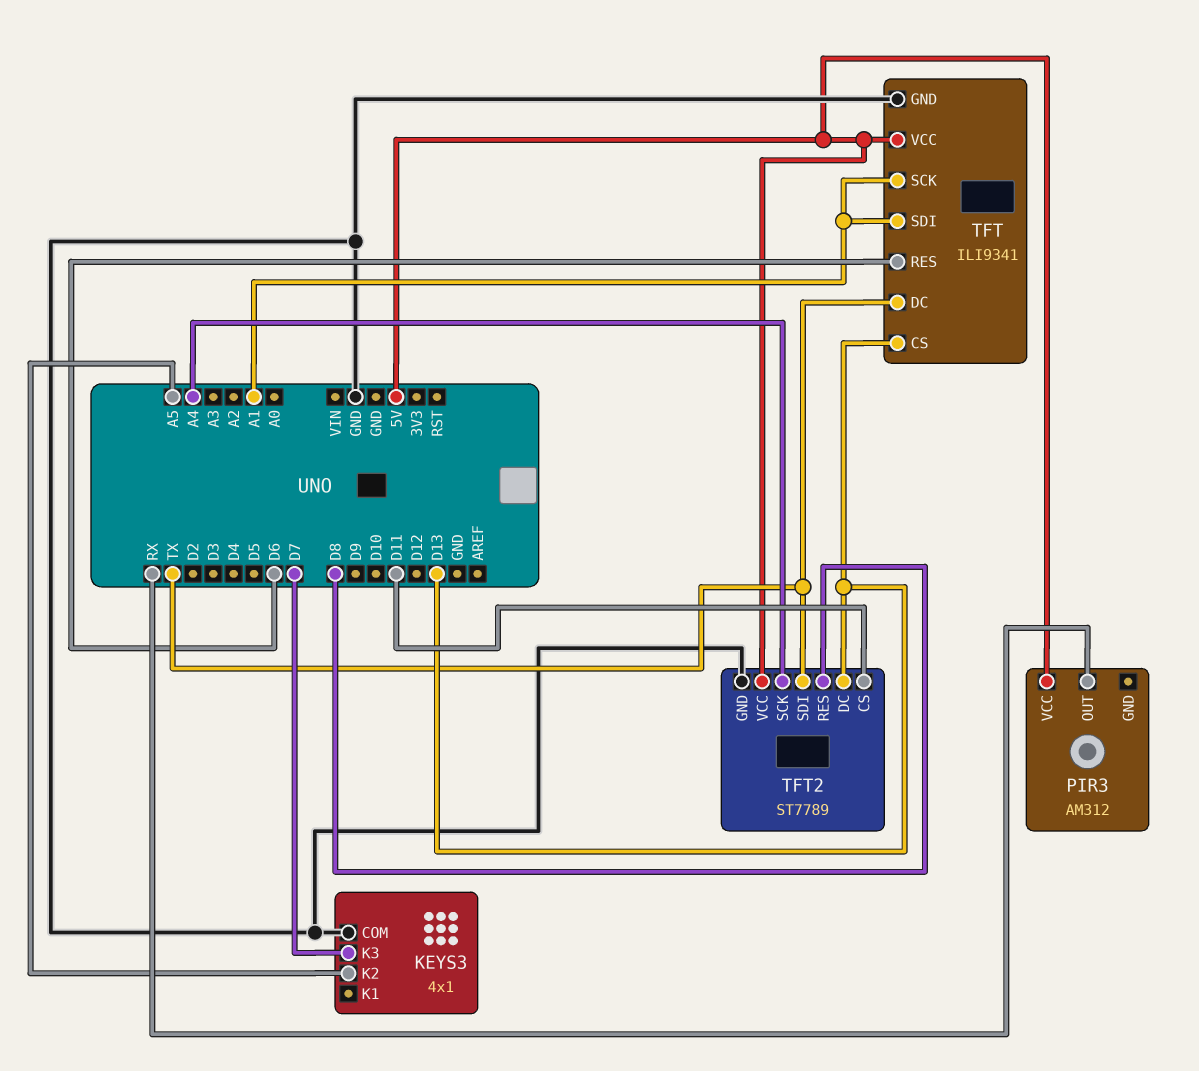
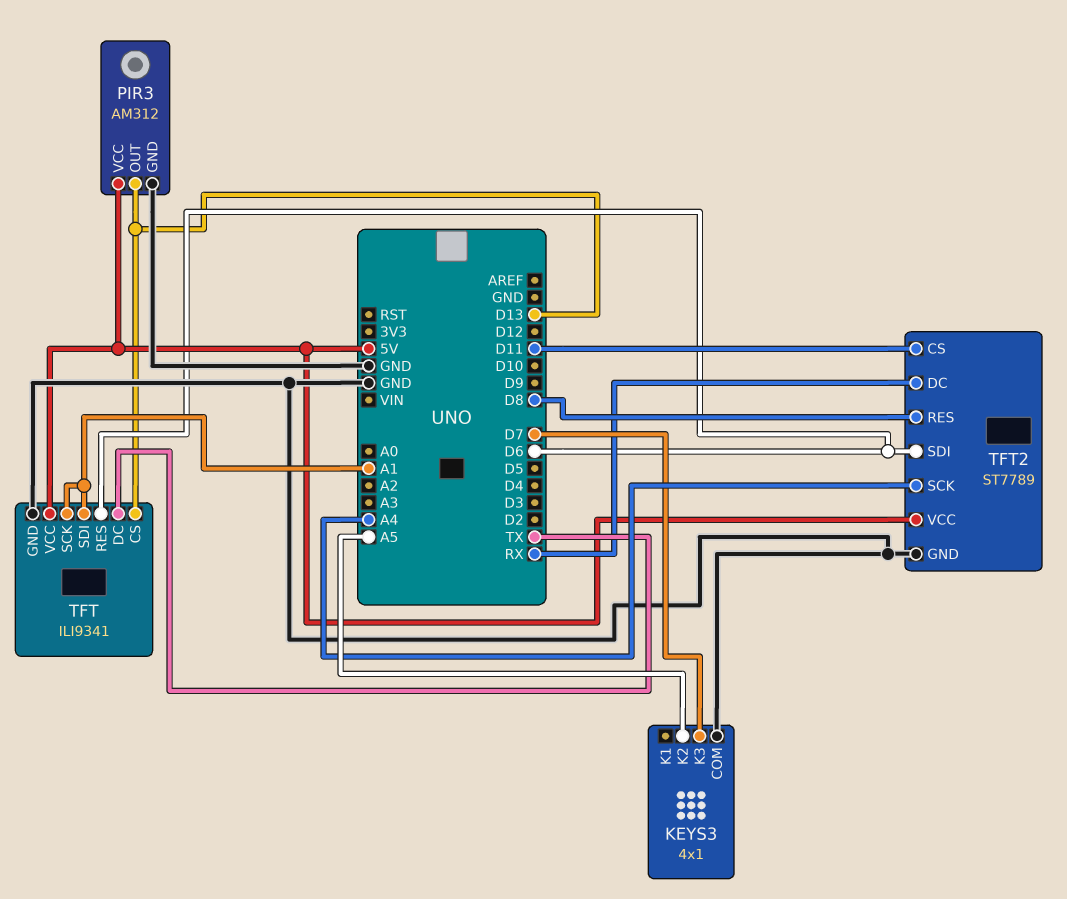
PIR3 pin GND: none -> GND
PIR3 pin OUT: RX -> D13
TFT2 pin DC: D13 -> RX
TFT2 pin SDI: TX -> D6

